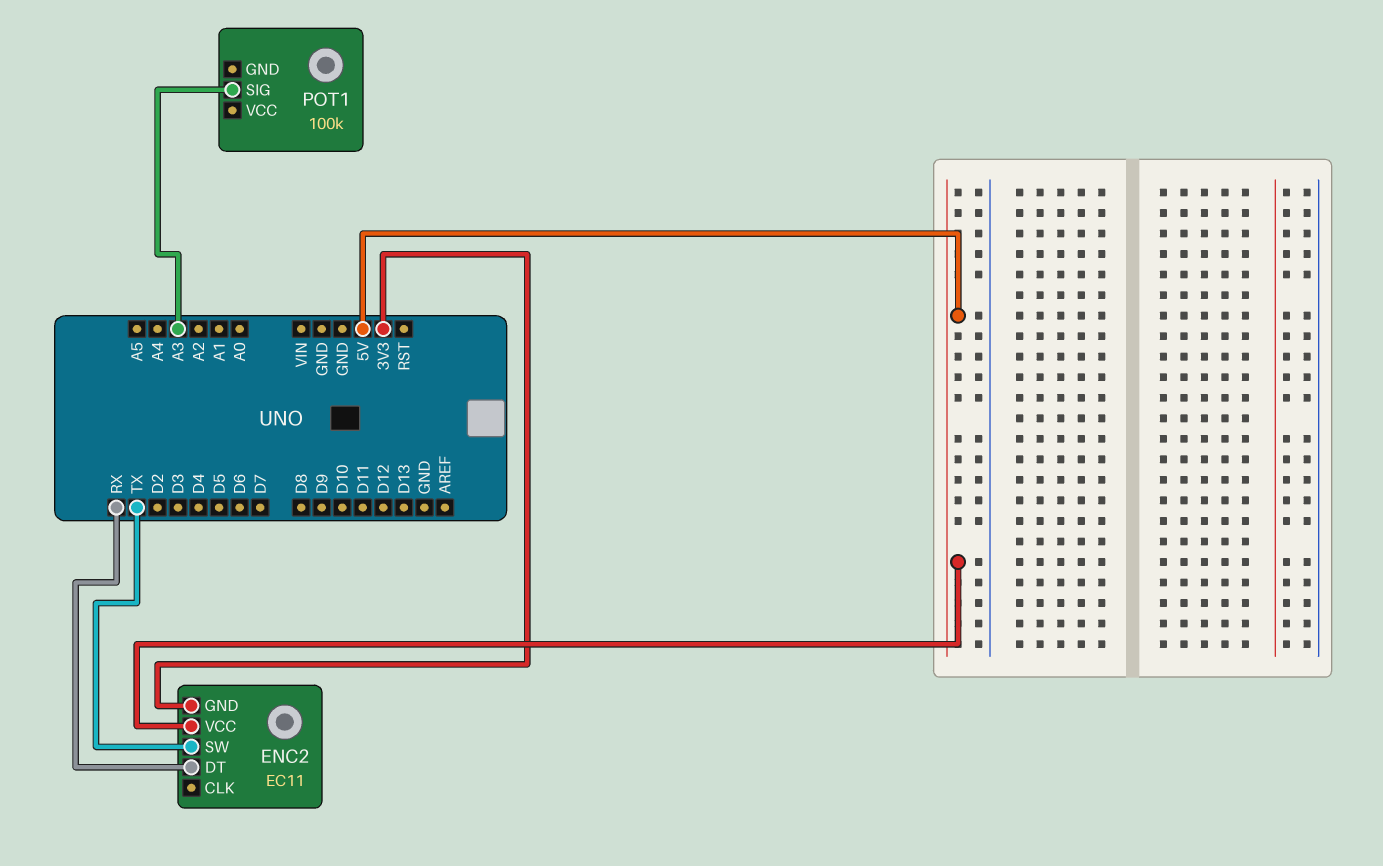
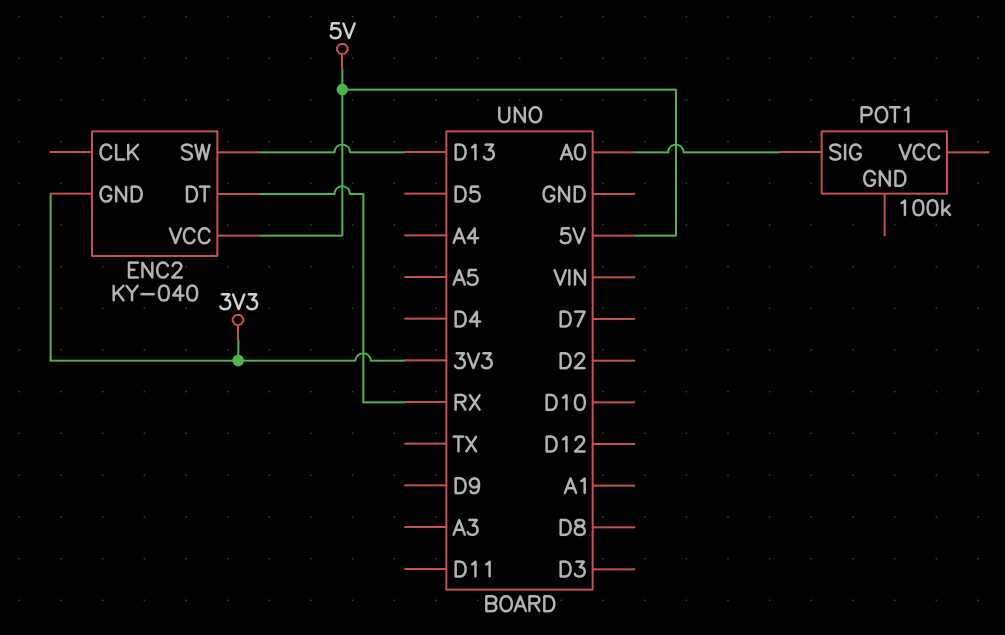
ENC2: EC11 -> KY-040
ENC2 pin SW: TX -> D13
POT1 pin SIG: A3 -> A0

